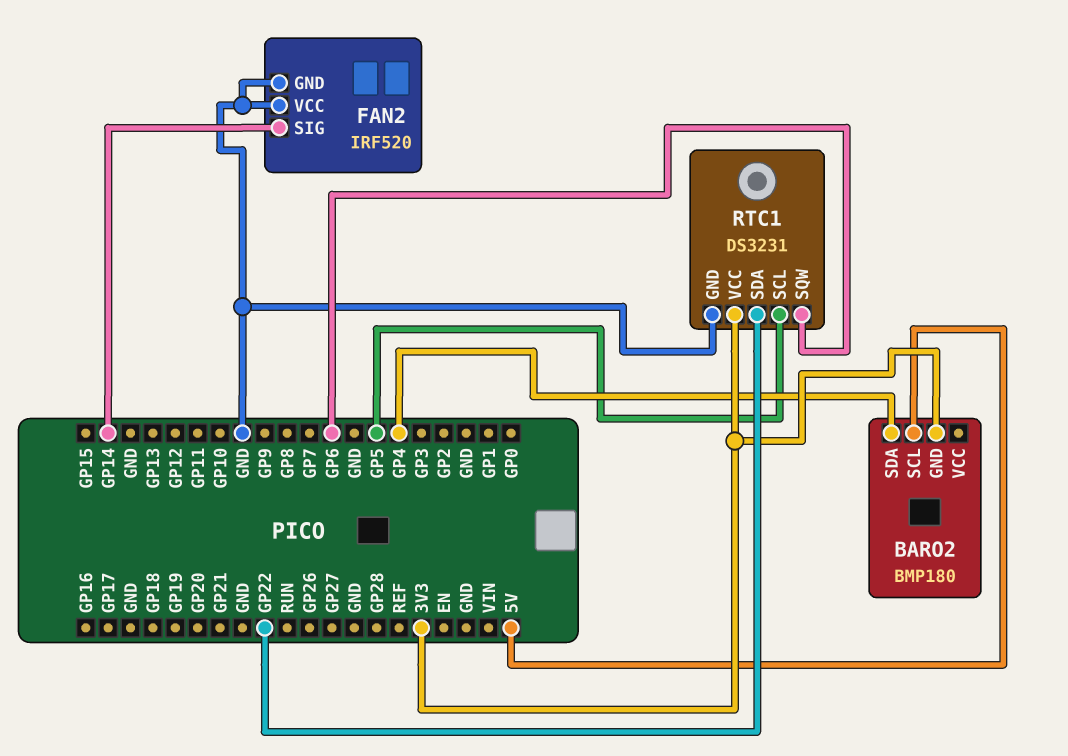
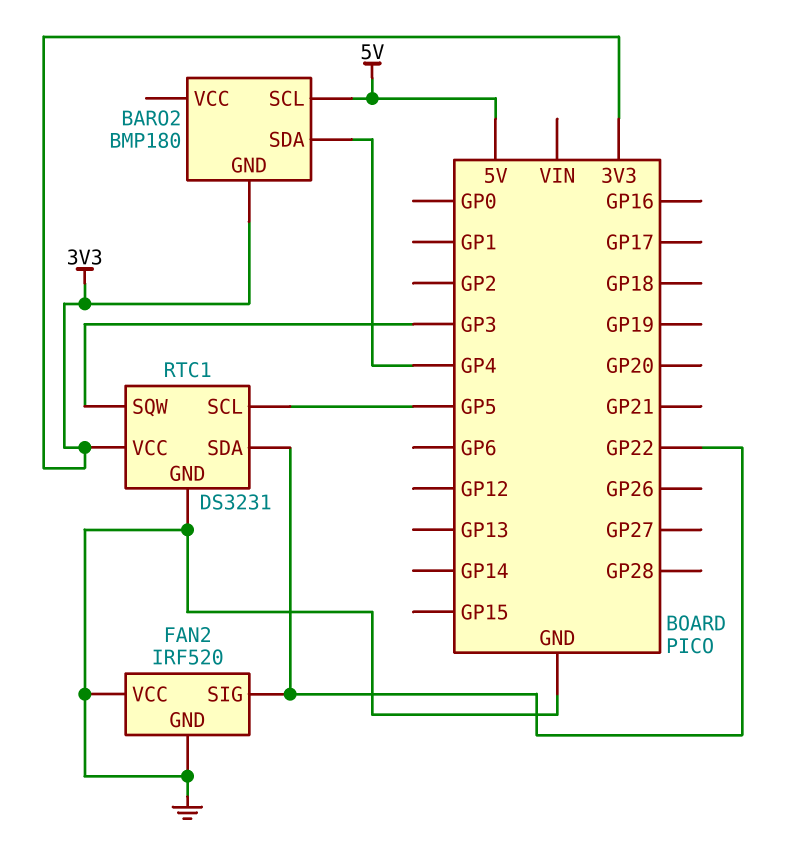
FAN2 pin SIG: GP14 -> GP22
RTC1 pin SQW: GP6 -> GP3

